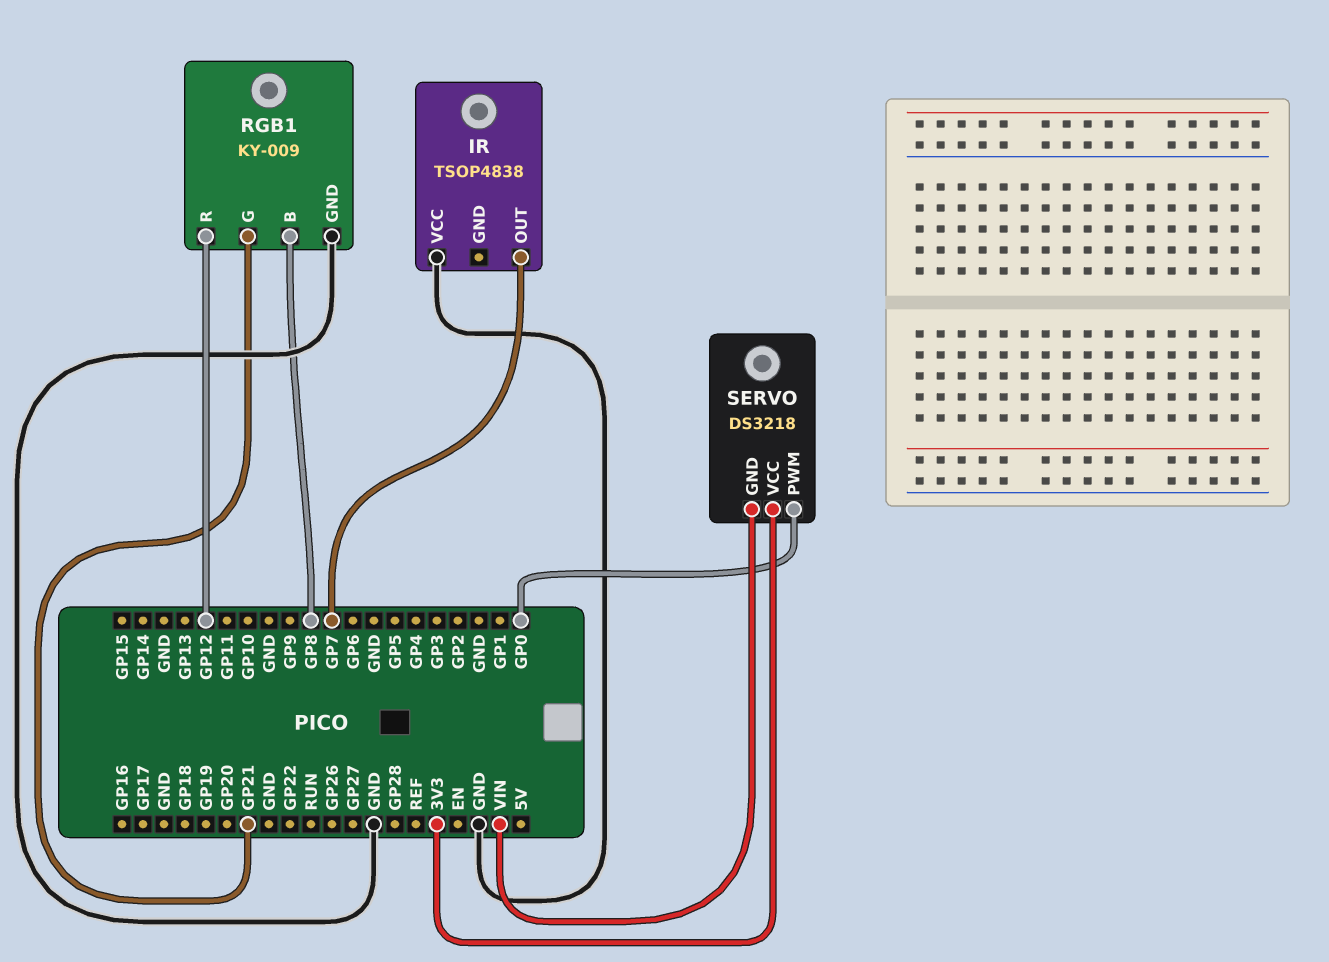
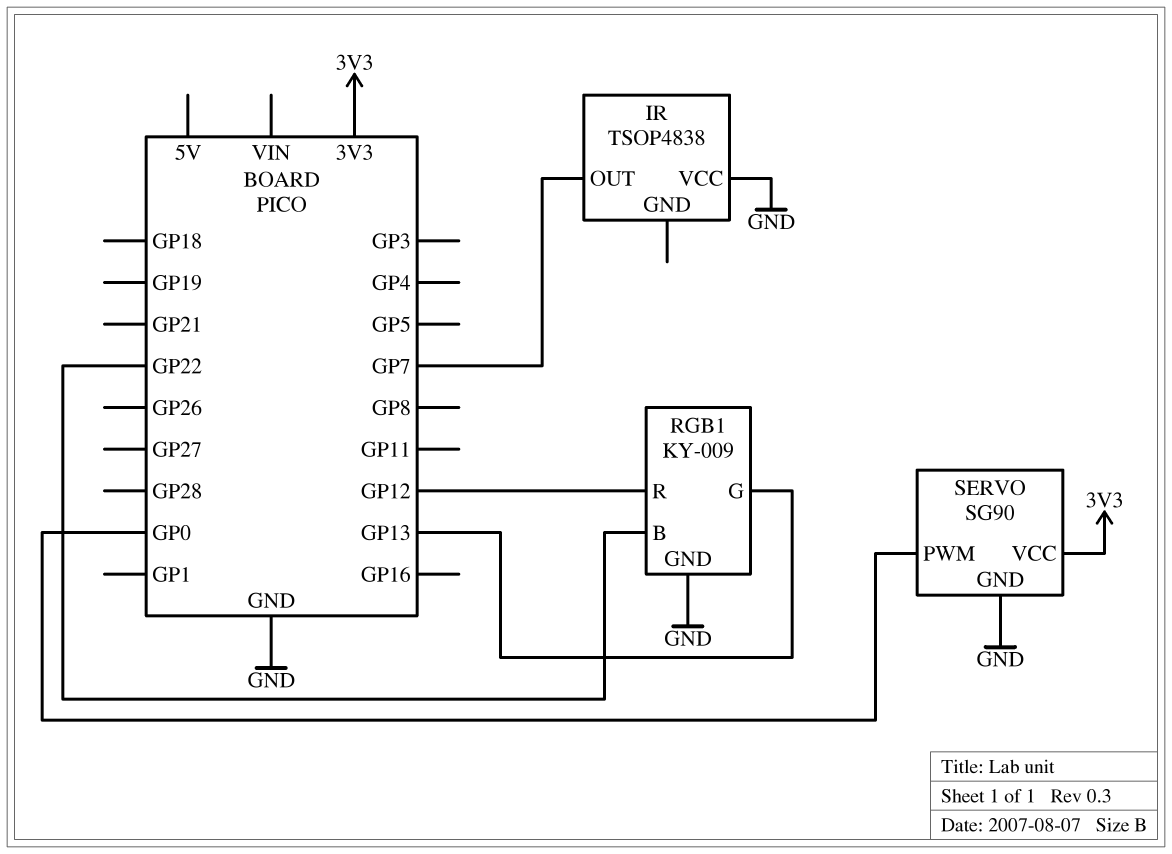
RGB1 pin B: GP8 -> GP22
RGB1 pin G: GP21 -> GP13
SERVO: DS3218 -> SG90
SERVO pin GND: VIN -> GND

